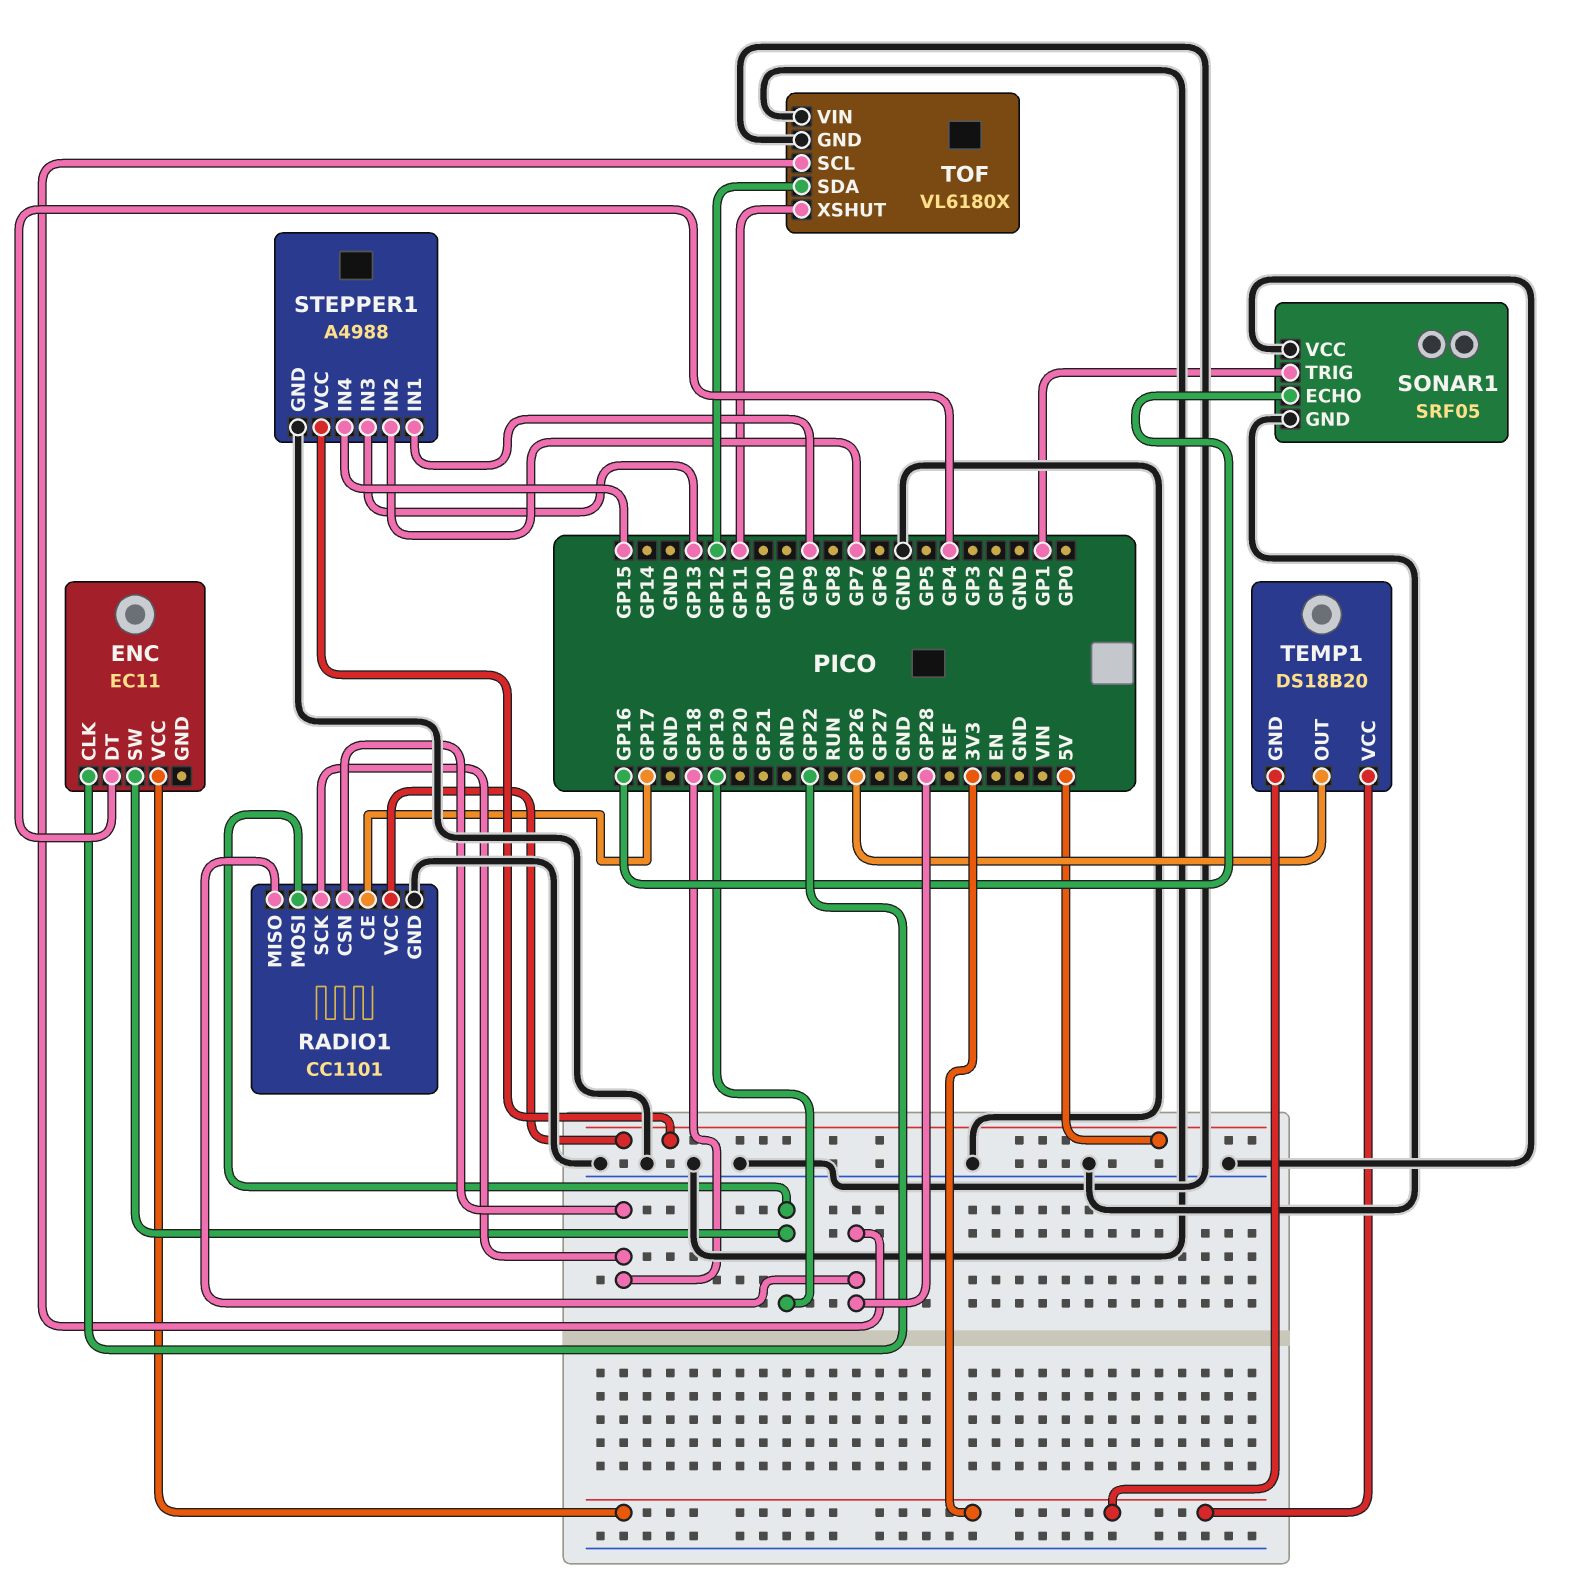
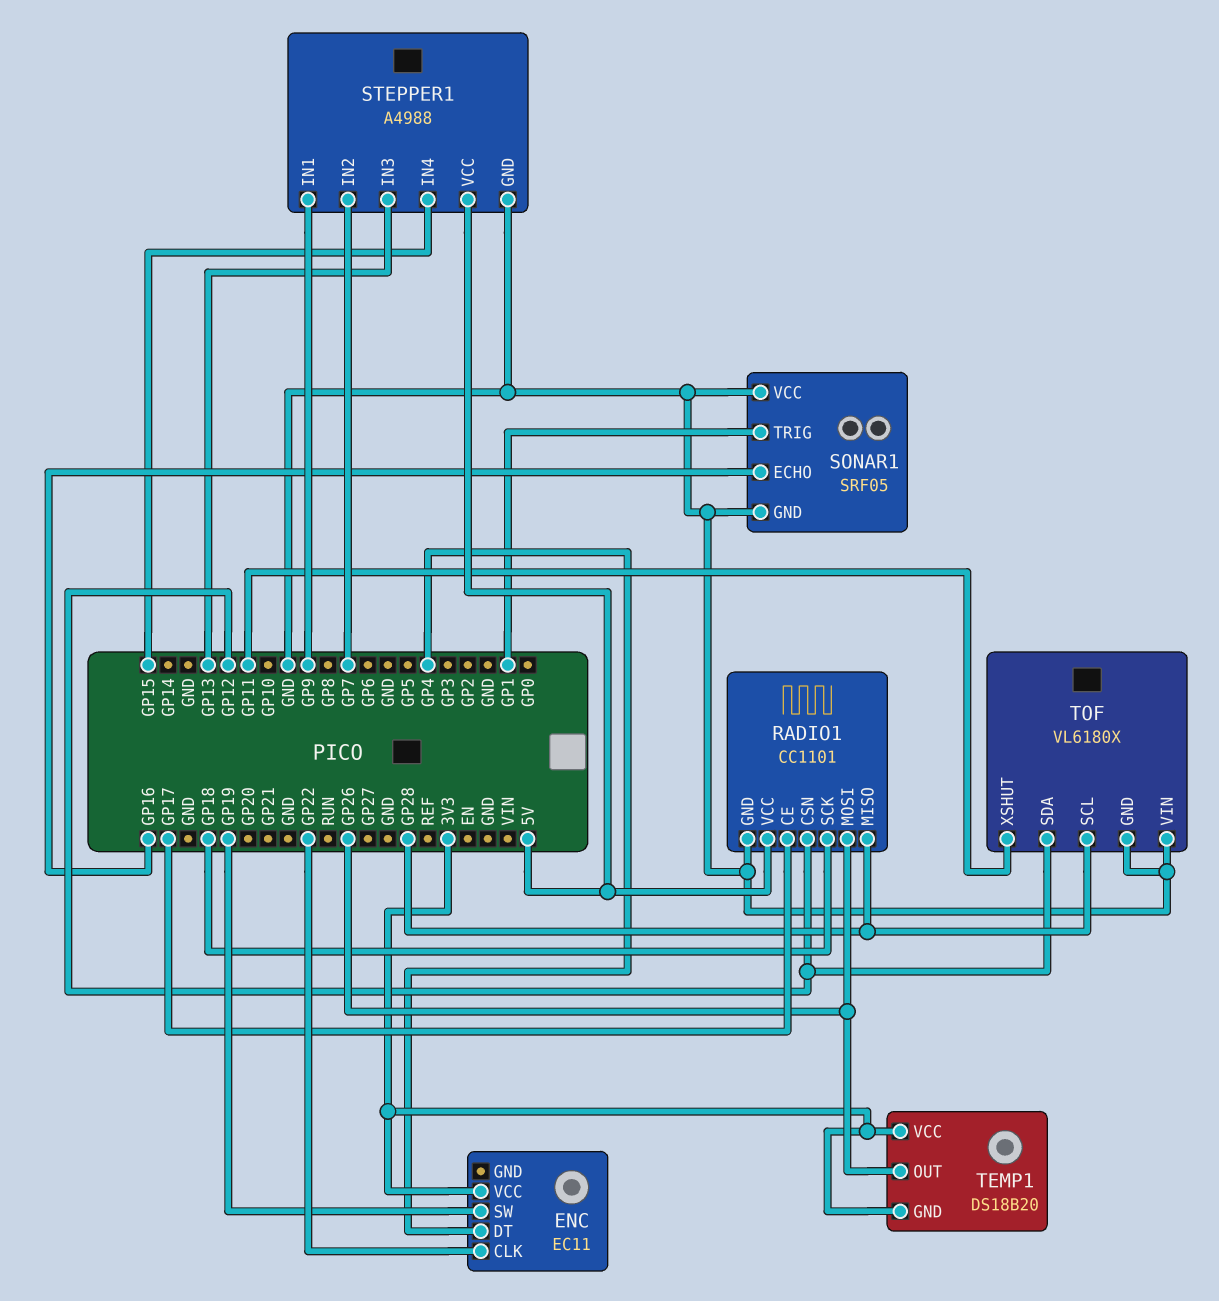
RADIO1 pin CSN: GP18 -> GP12
RADIO1 pin MOSI: GP19 -> GP26

